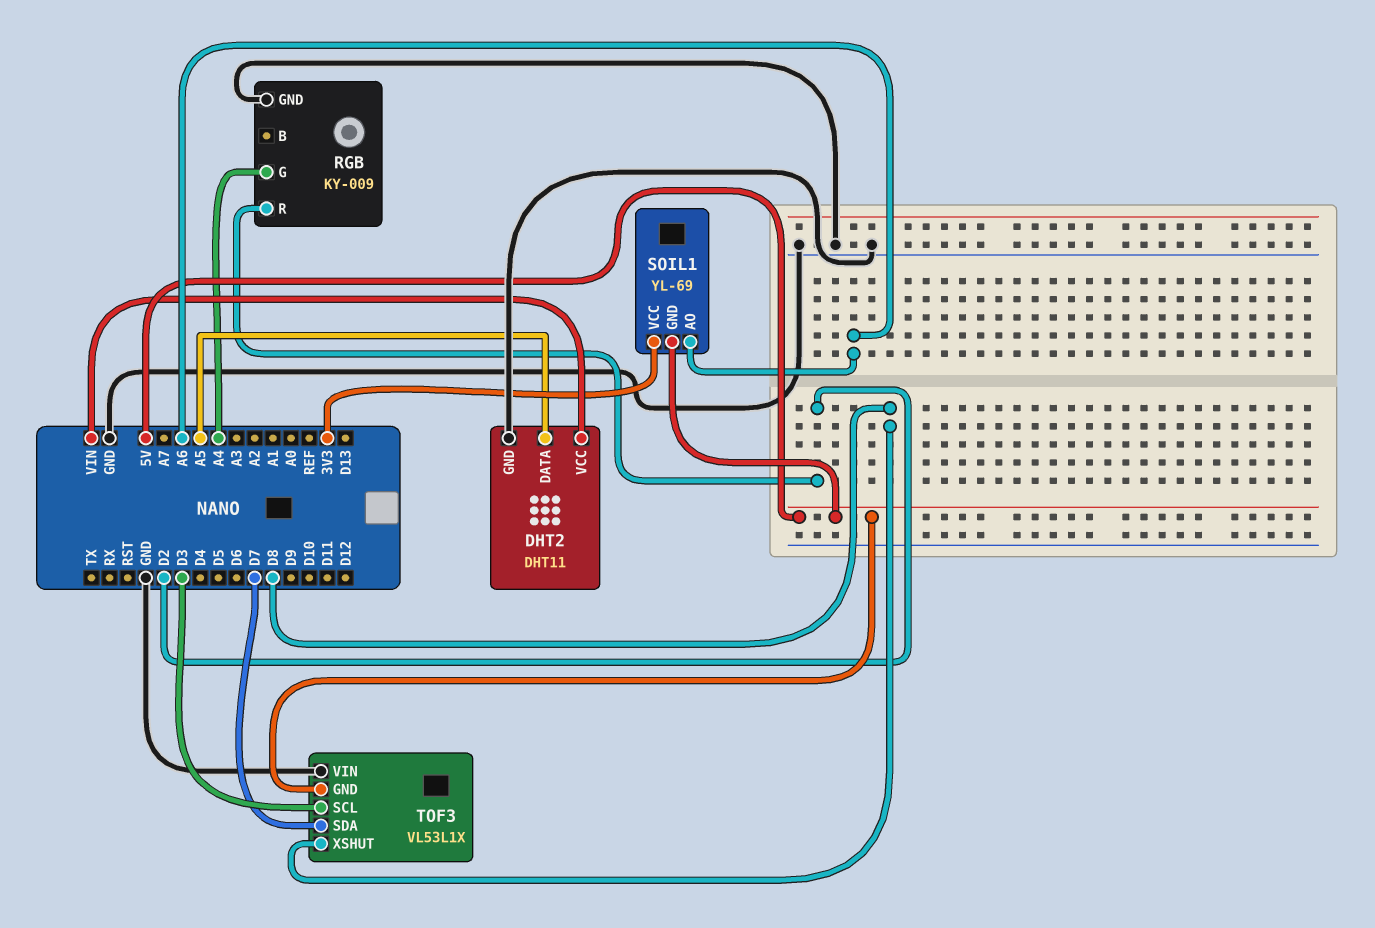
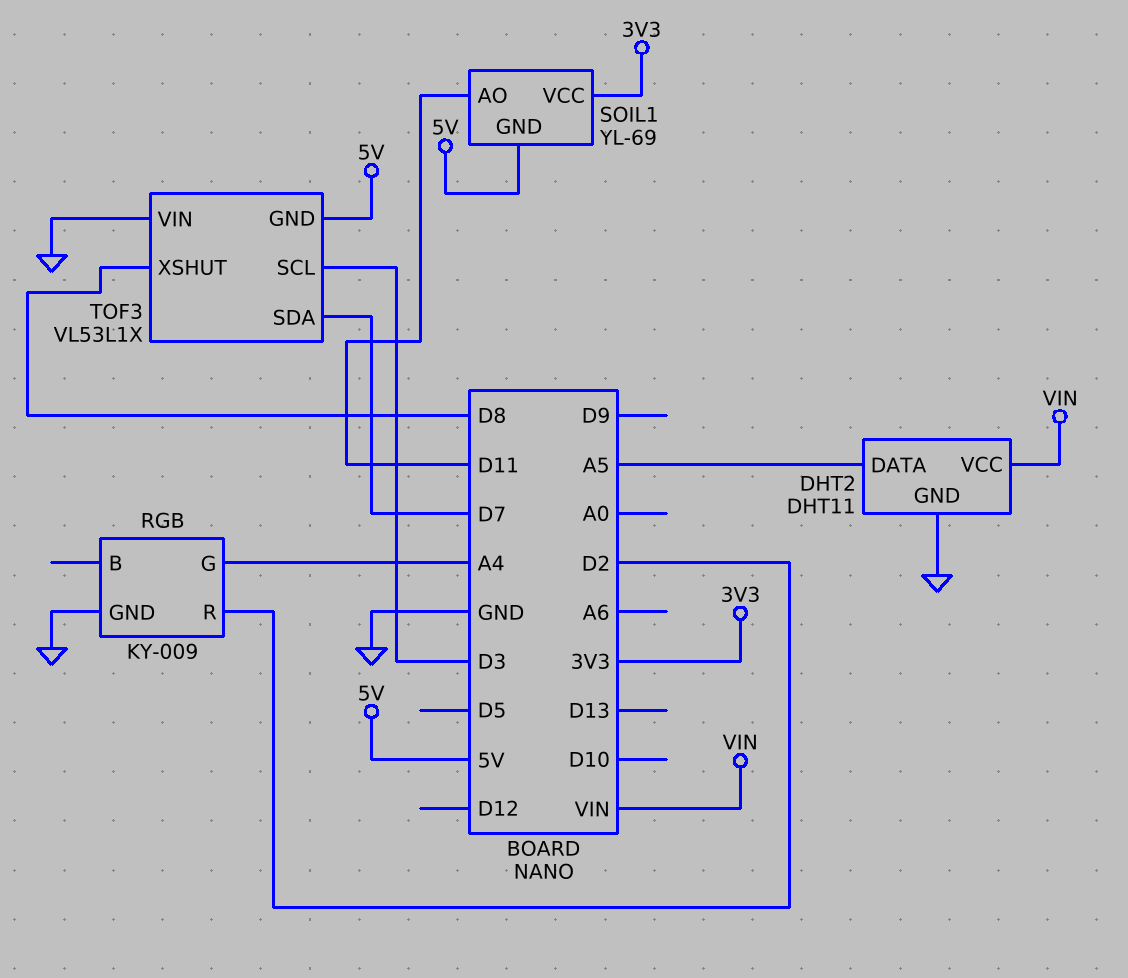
SOIL1 pin AO: A6 -> D11

